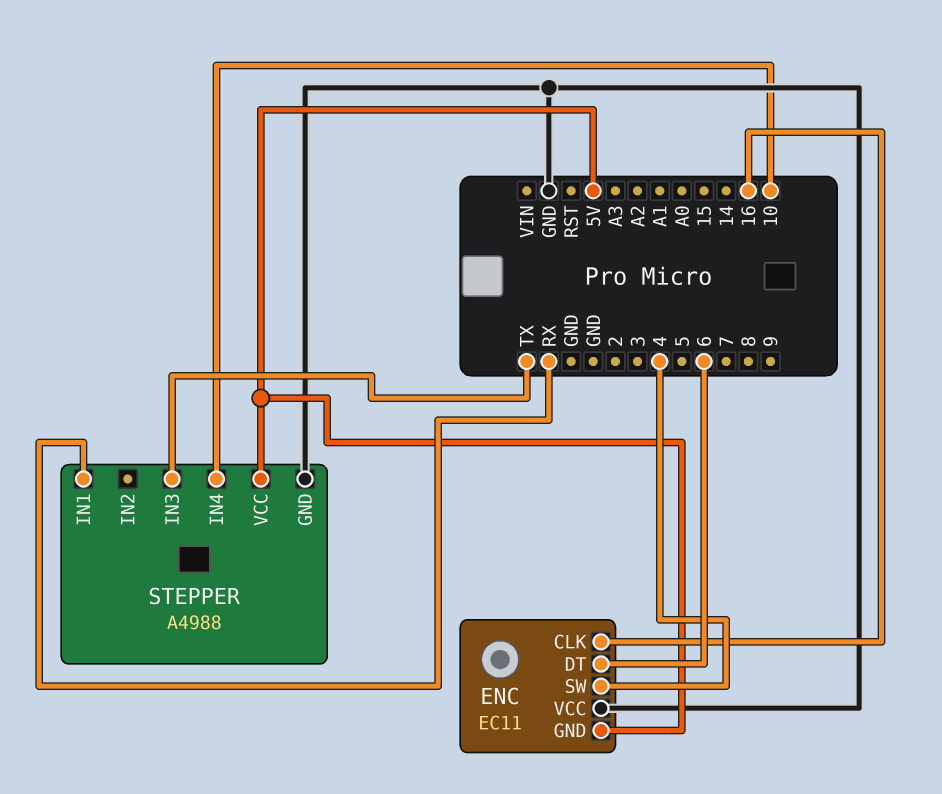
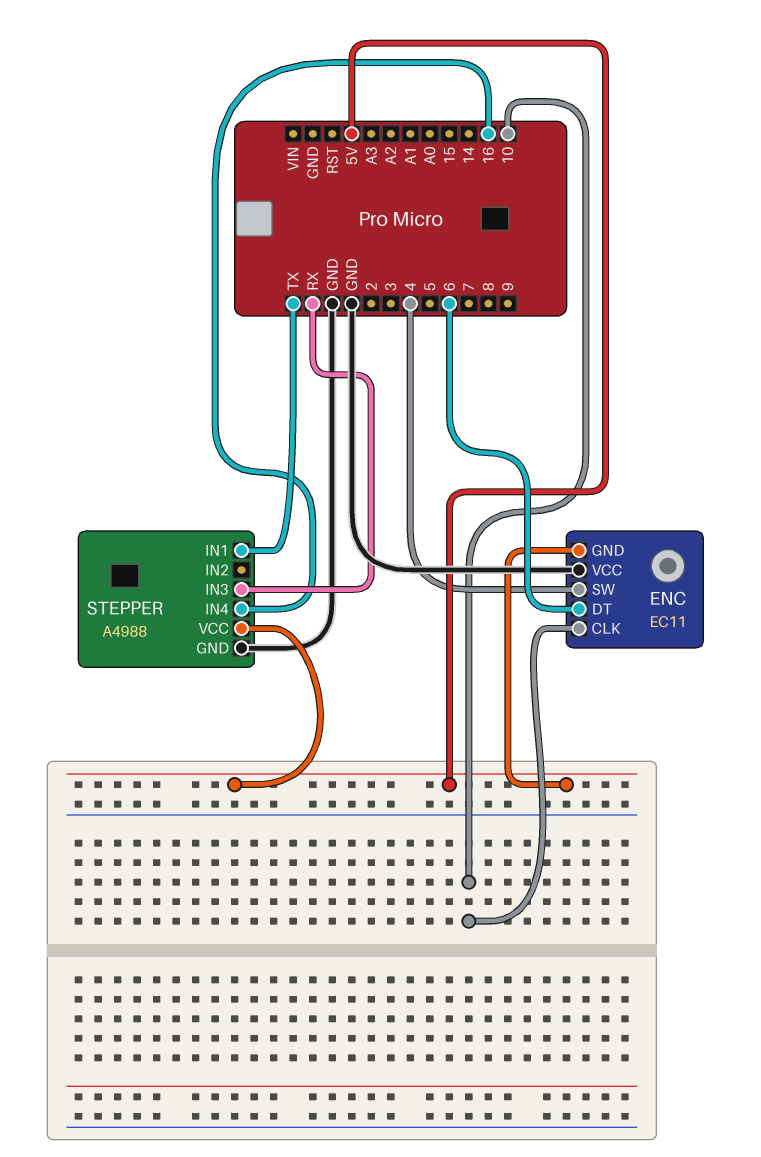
ENC pin CLK: 16 -> 10
STEPPER pin IN1: RX -> TX
STEPPER pin IN3: TX -> RX
STEPPER pin IN4: 10 -> 16

